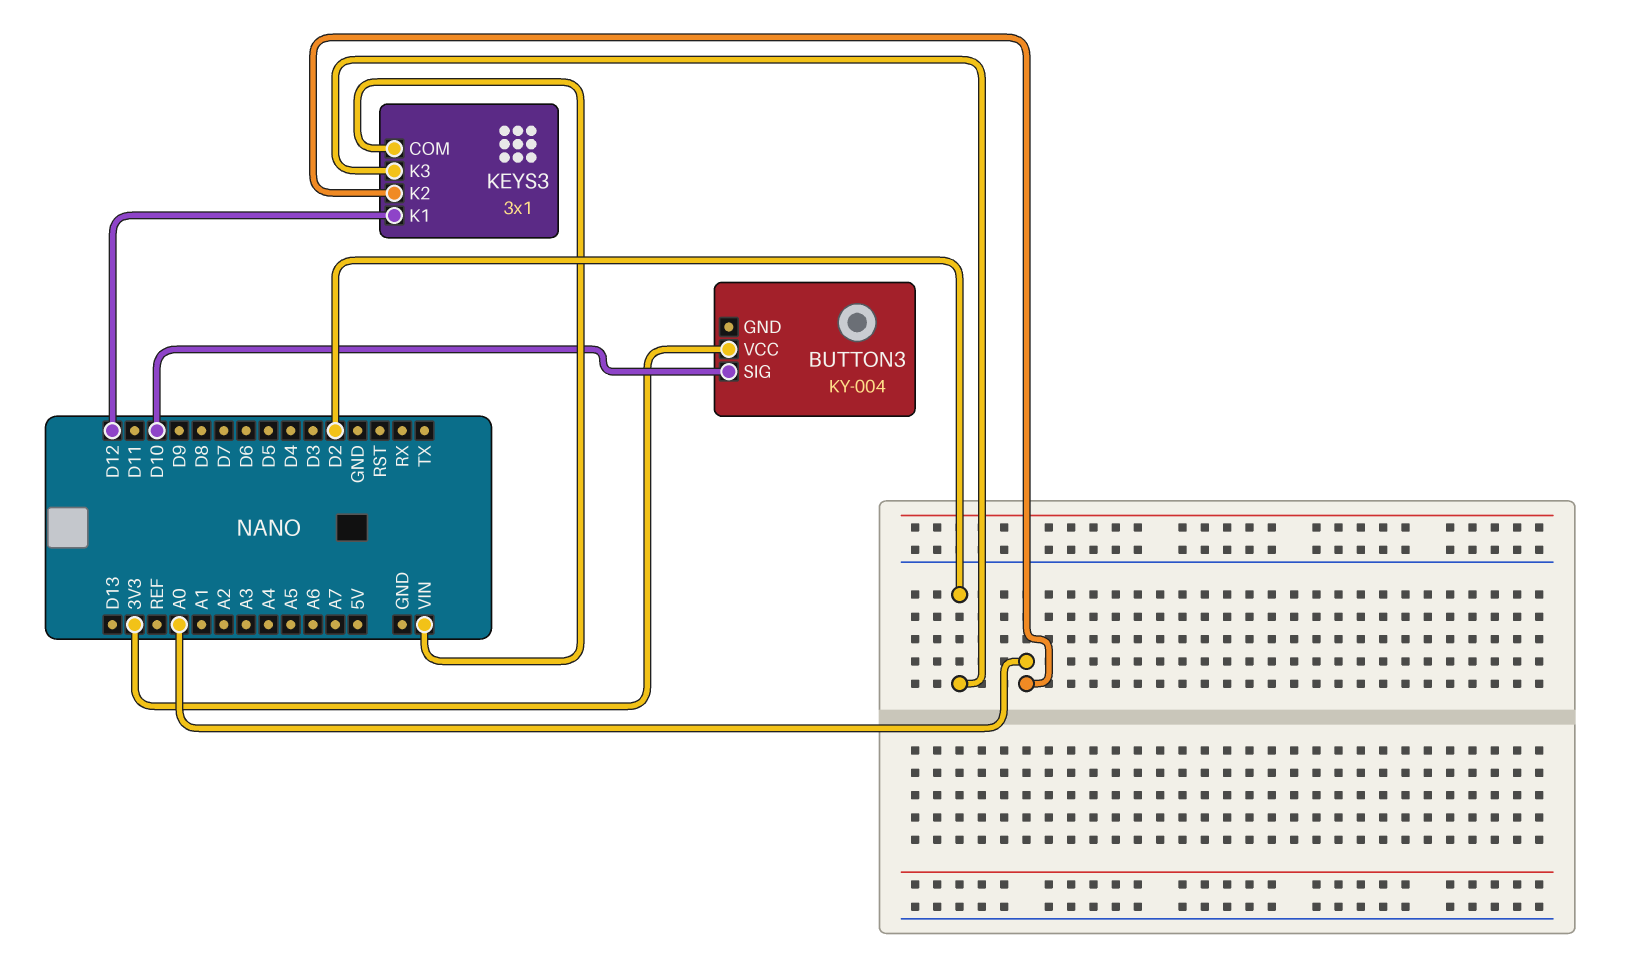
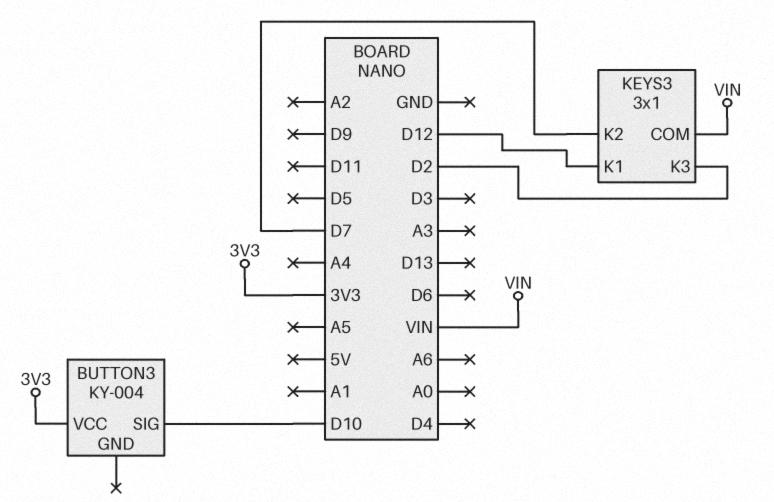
KEYS3 pin K2: A0 -> D7

